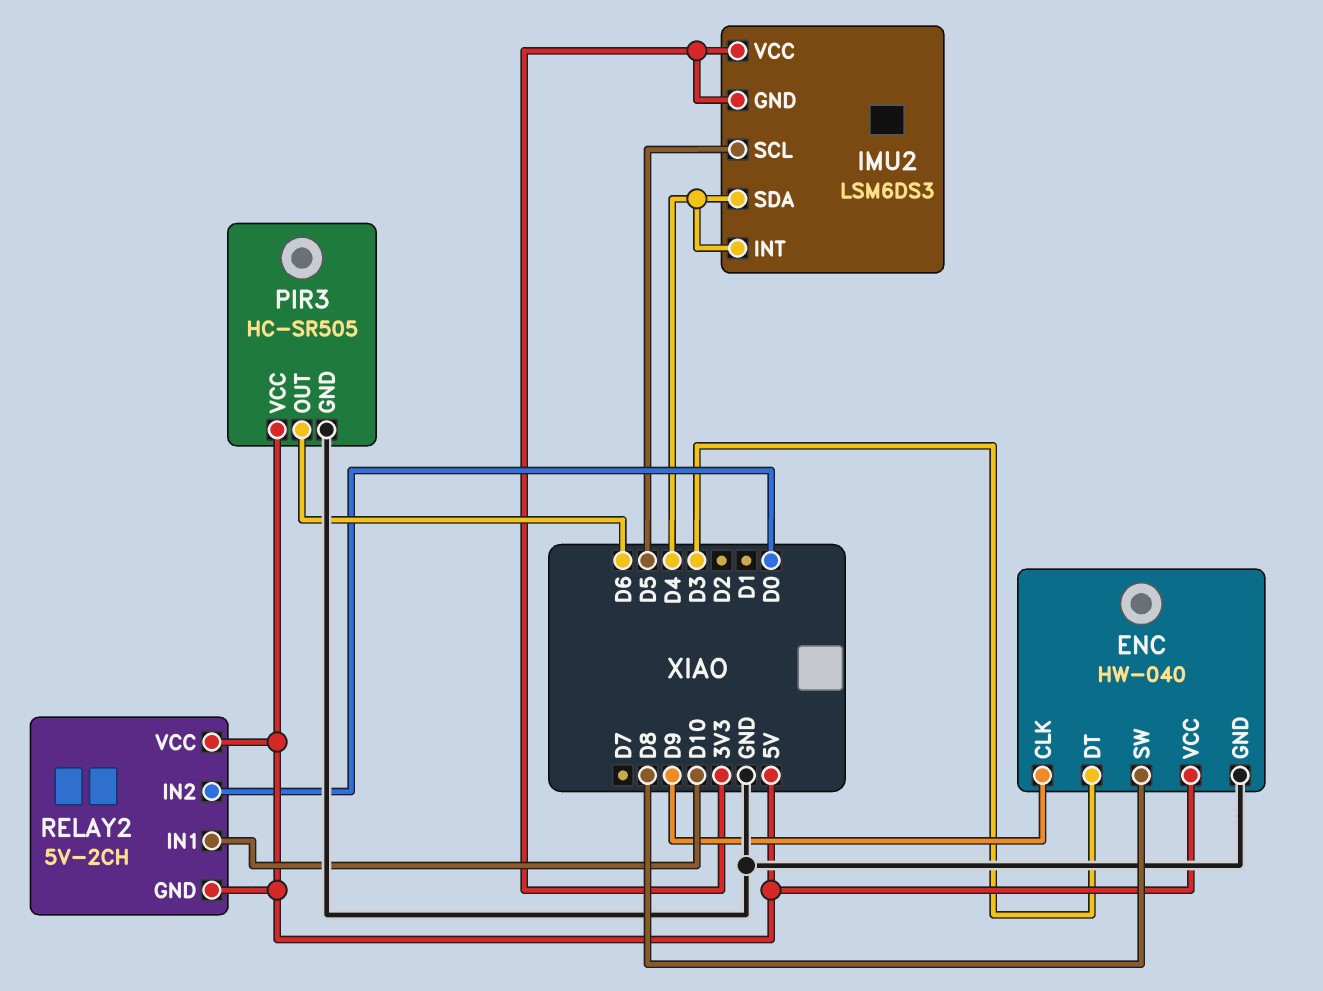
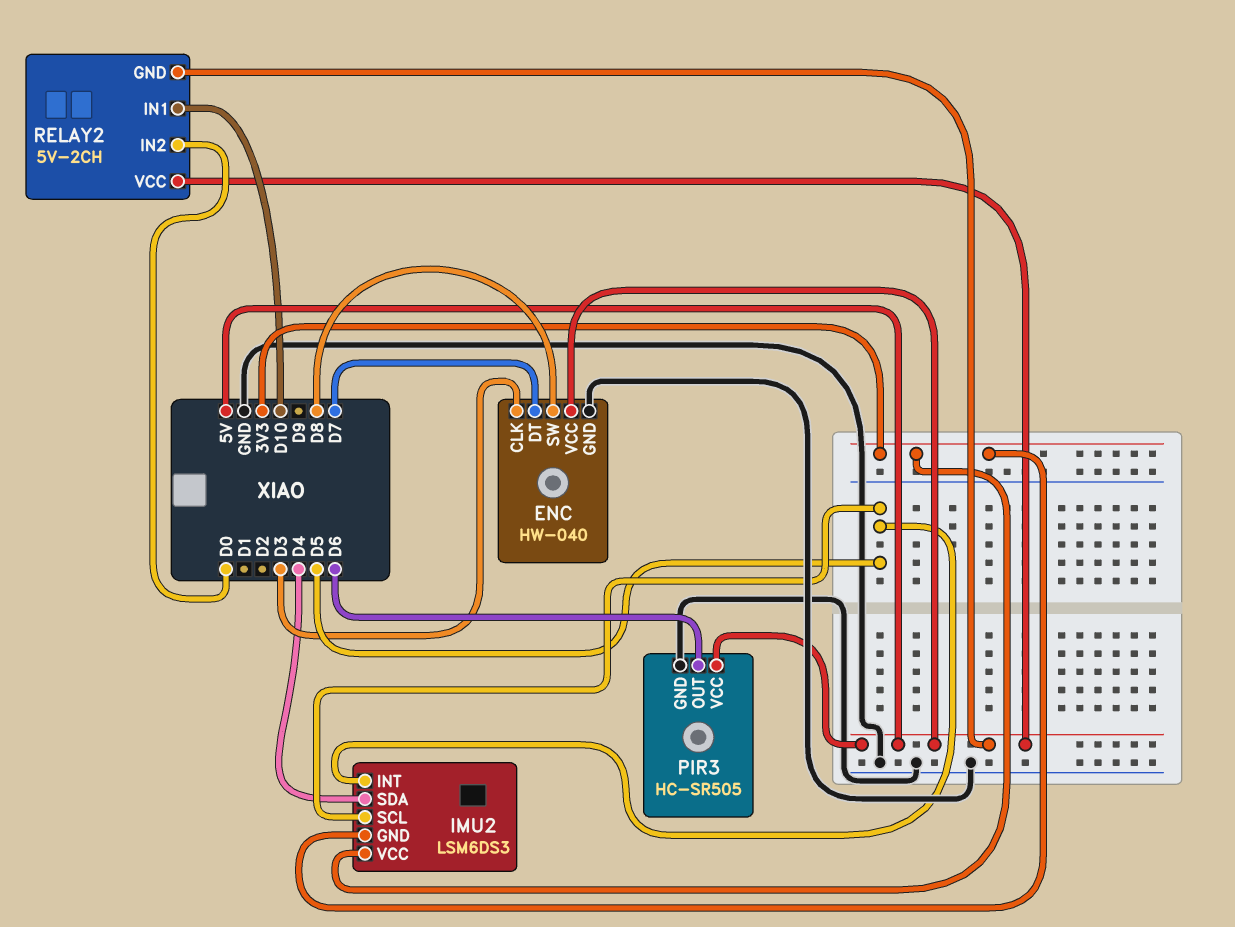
ENC pin CLK: D9 -> D3
ENC pin DT: D3 -> D7
IMU2 pin INT: D4 -> D5

